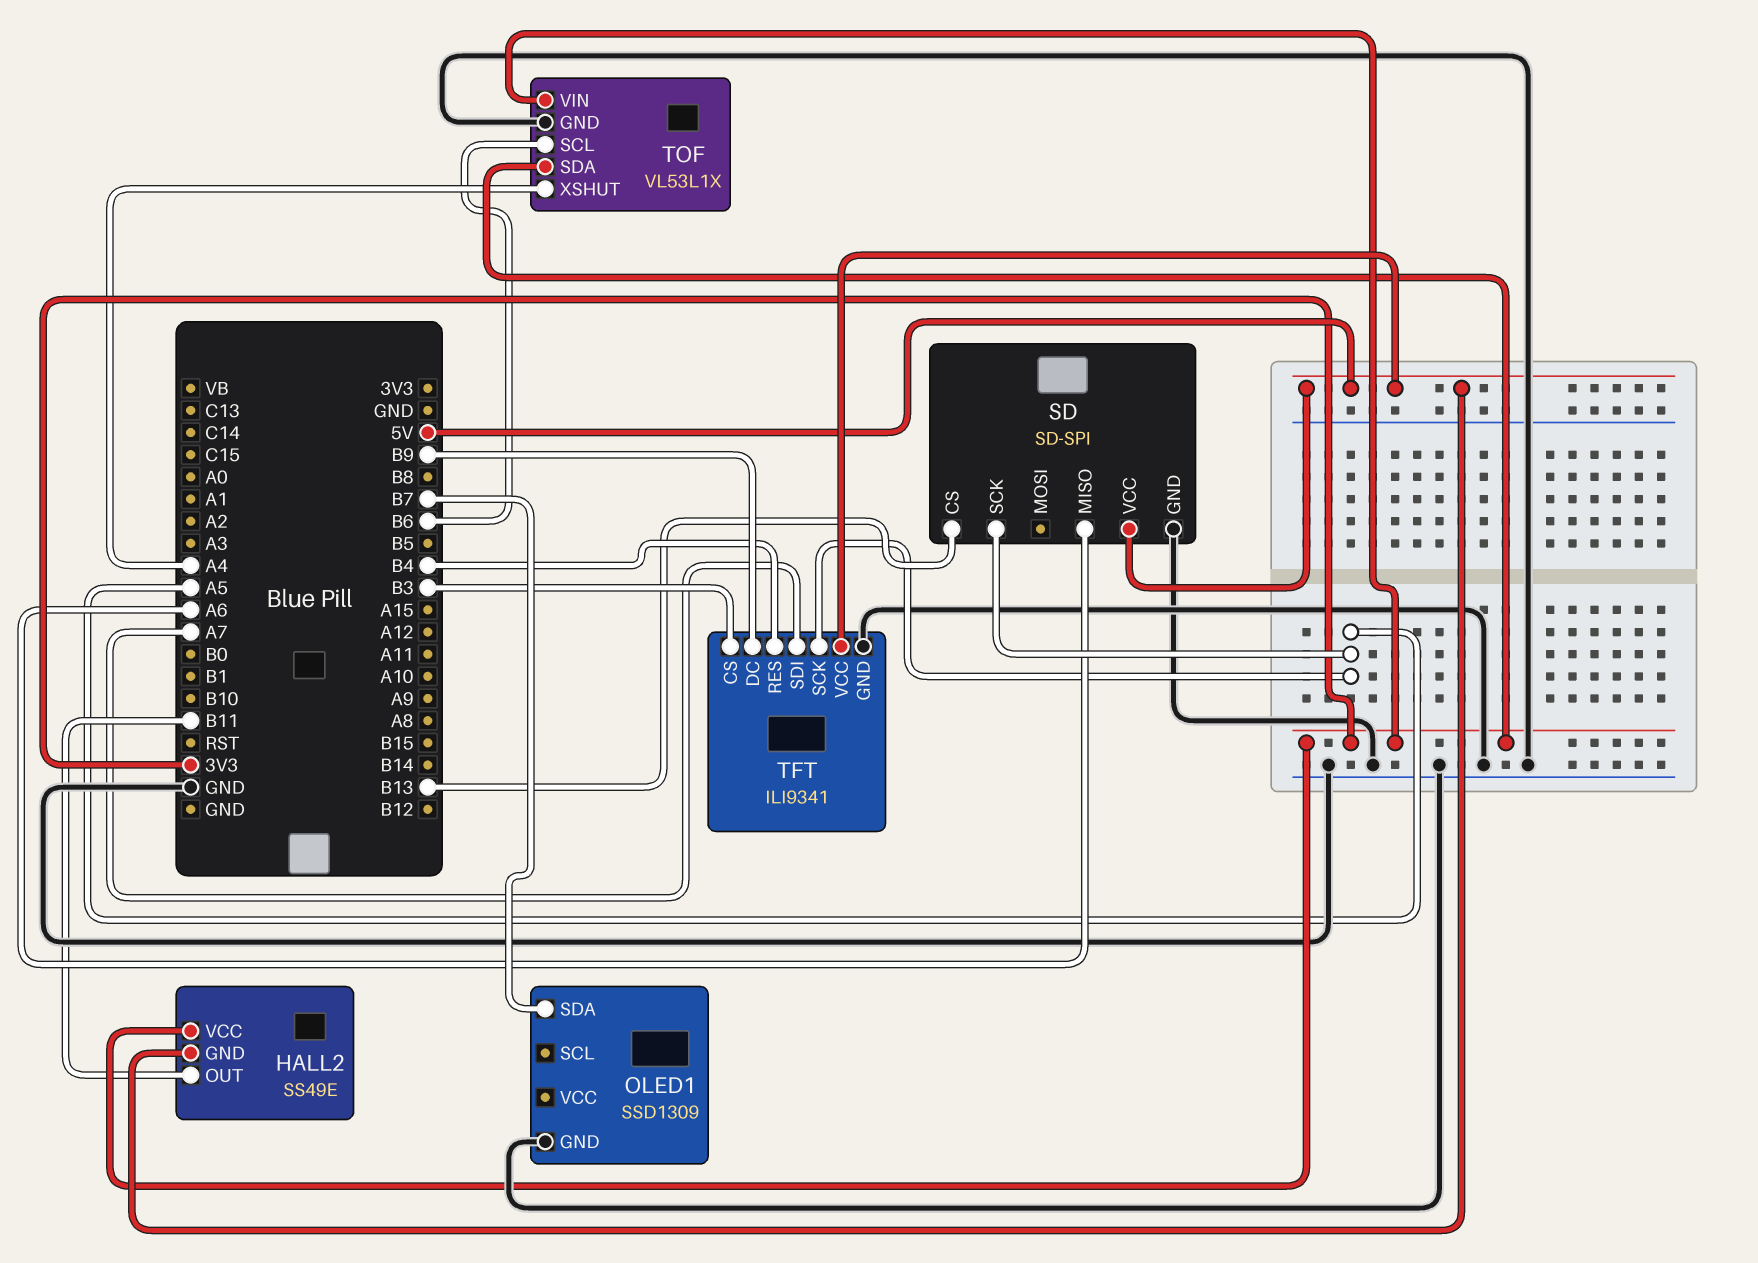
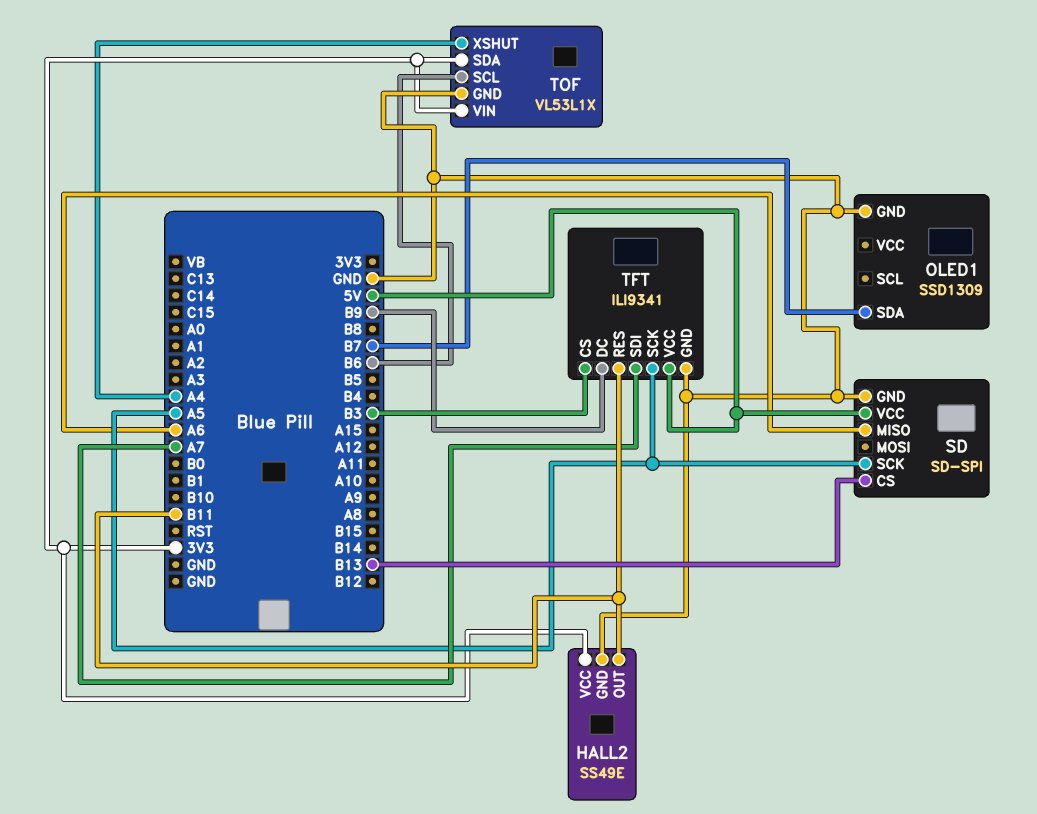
HALL2 pin GND: 5V -> GND
TFT pin RES: B4 -> B11

